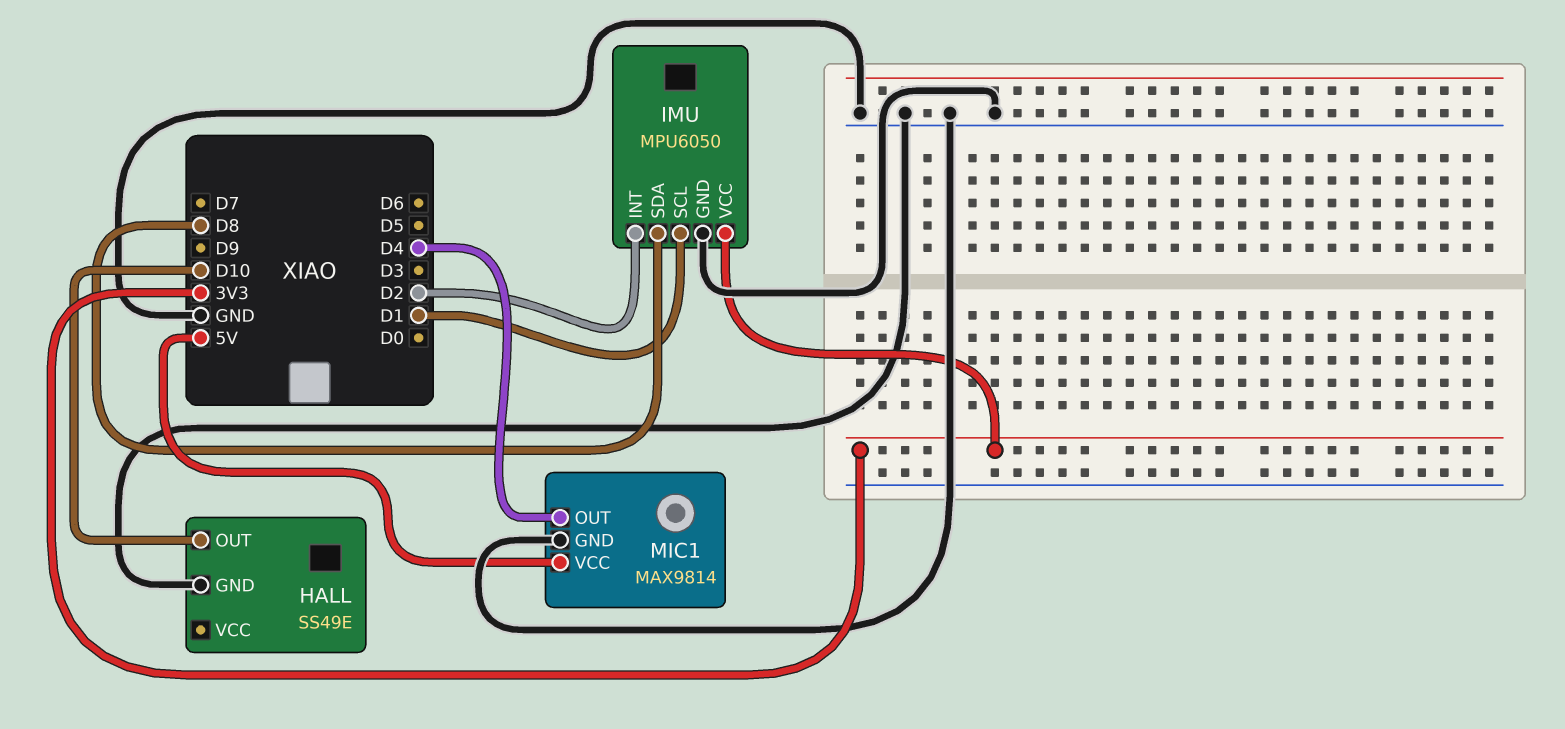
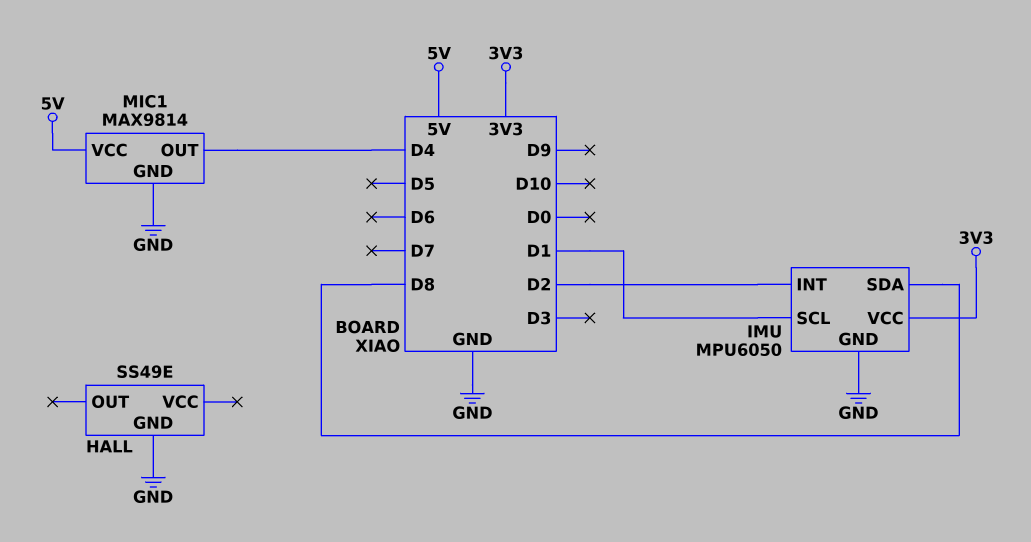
HALL pin OUT: D10 -> none

